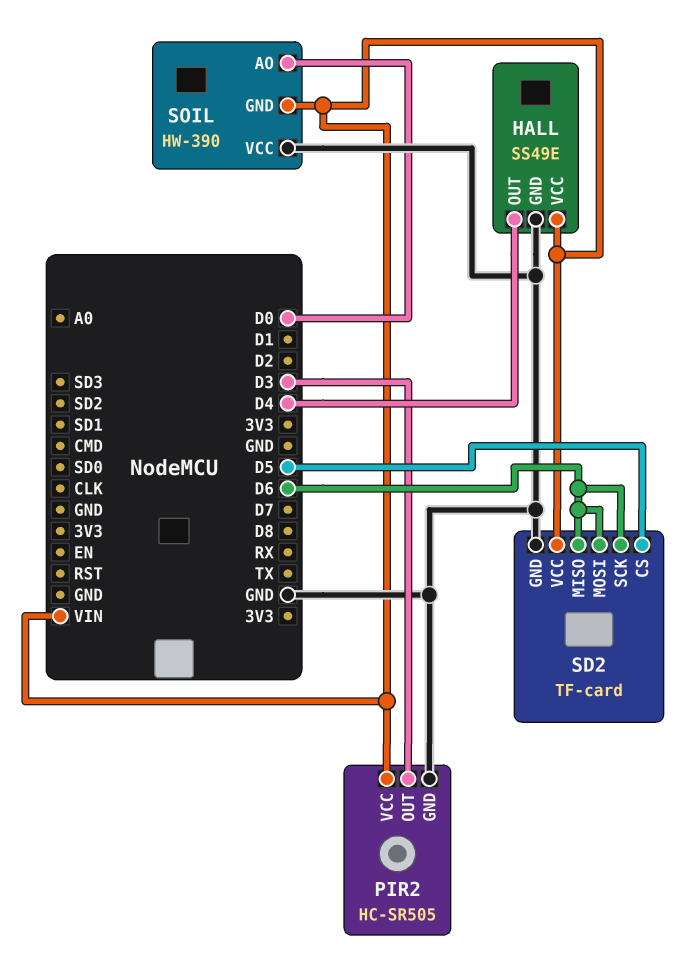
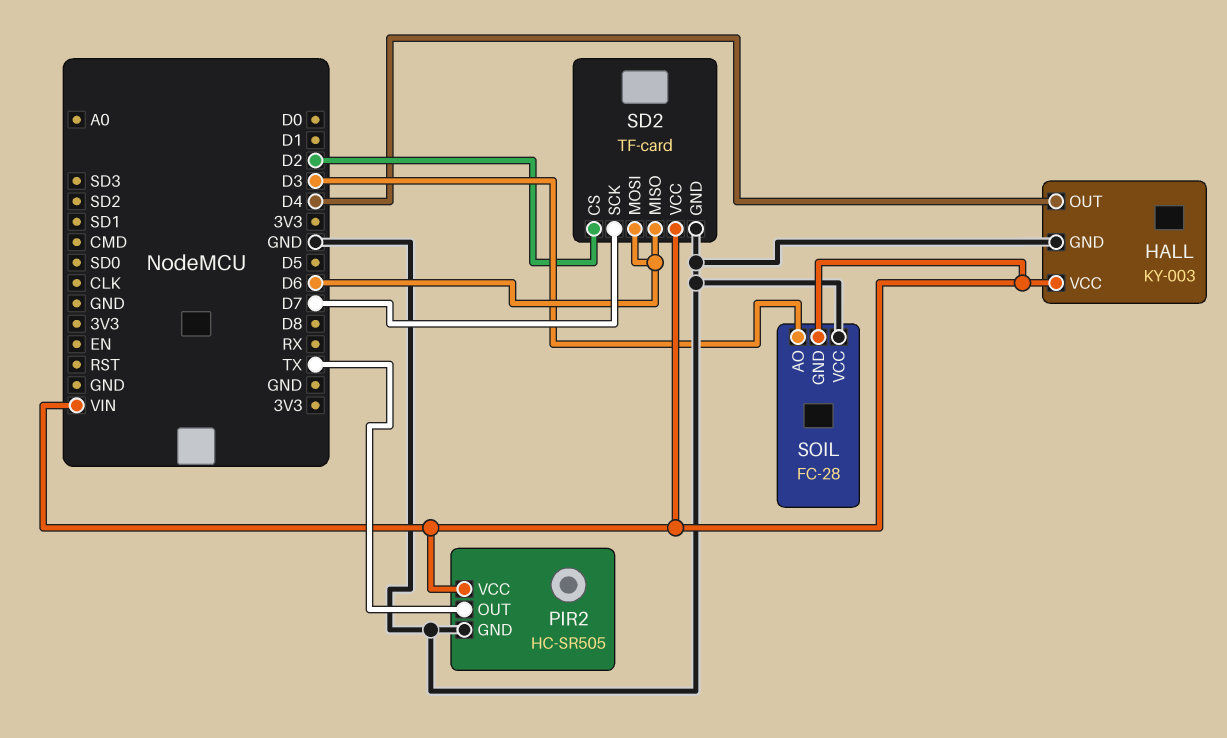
HALL: SS49E -> KY-003
PIR2 pin OUT: D3 -> TX
SD2 pin CS: D5 -> D2
SD2 pin SCK: D6 -> D7
SOIL: HW-390 -> FC-28
SOIL pin AO: D0 -> D3

